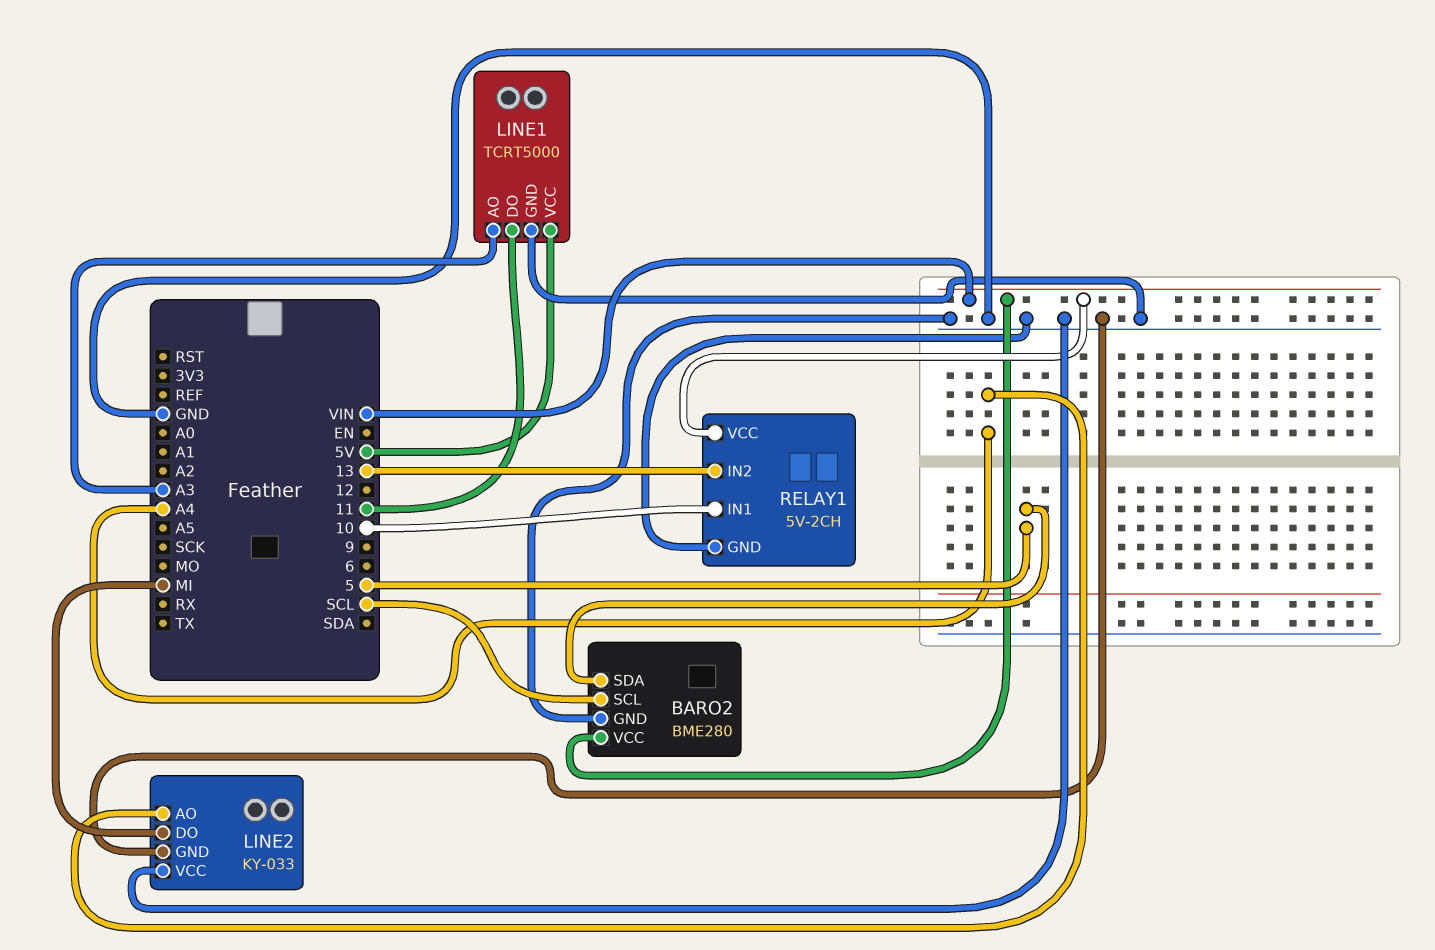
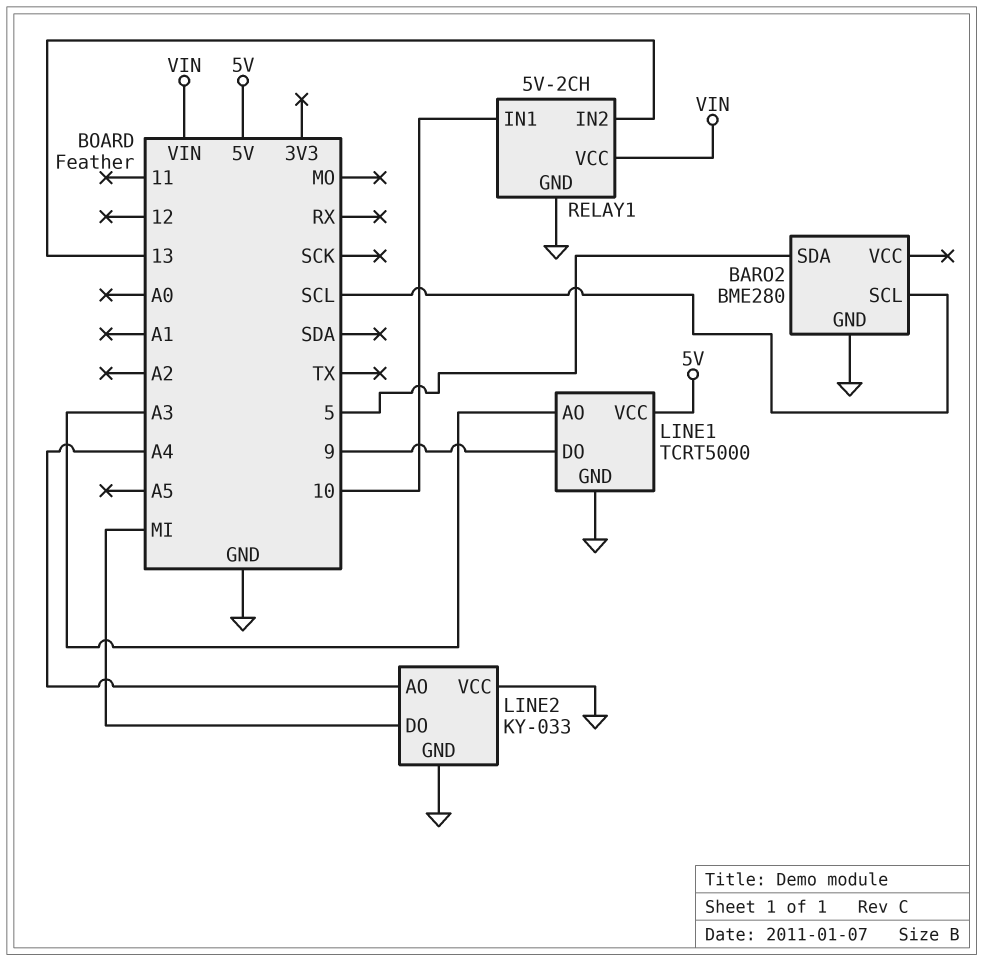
BARO2 pin VCC: VIN -> none
LINE1 pin DO: 11 -> 9

